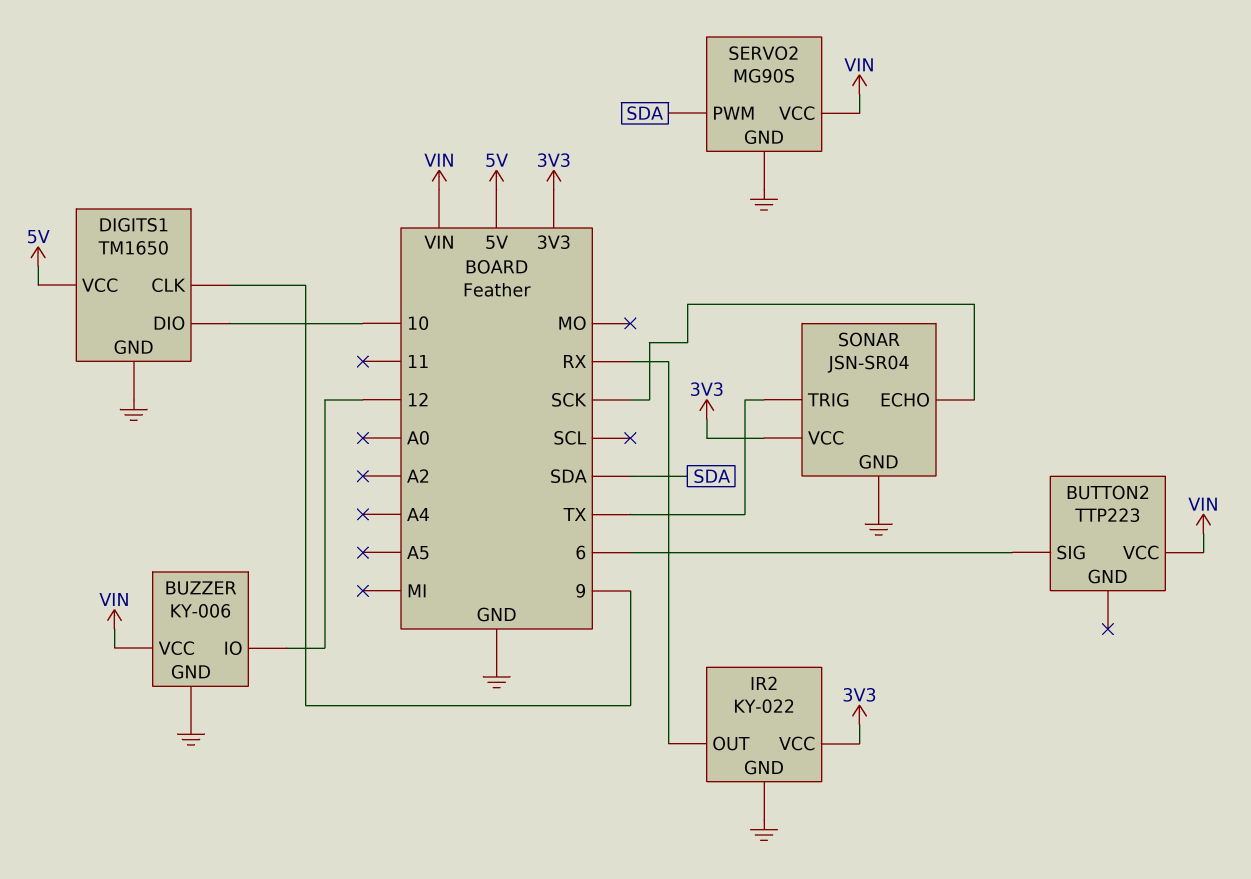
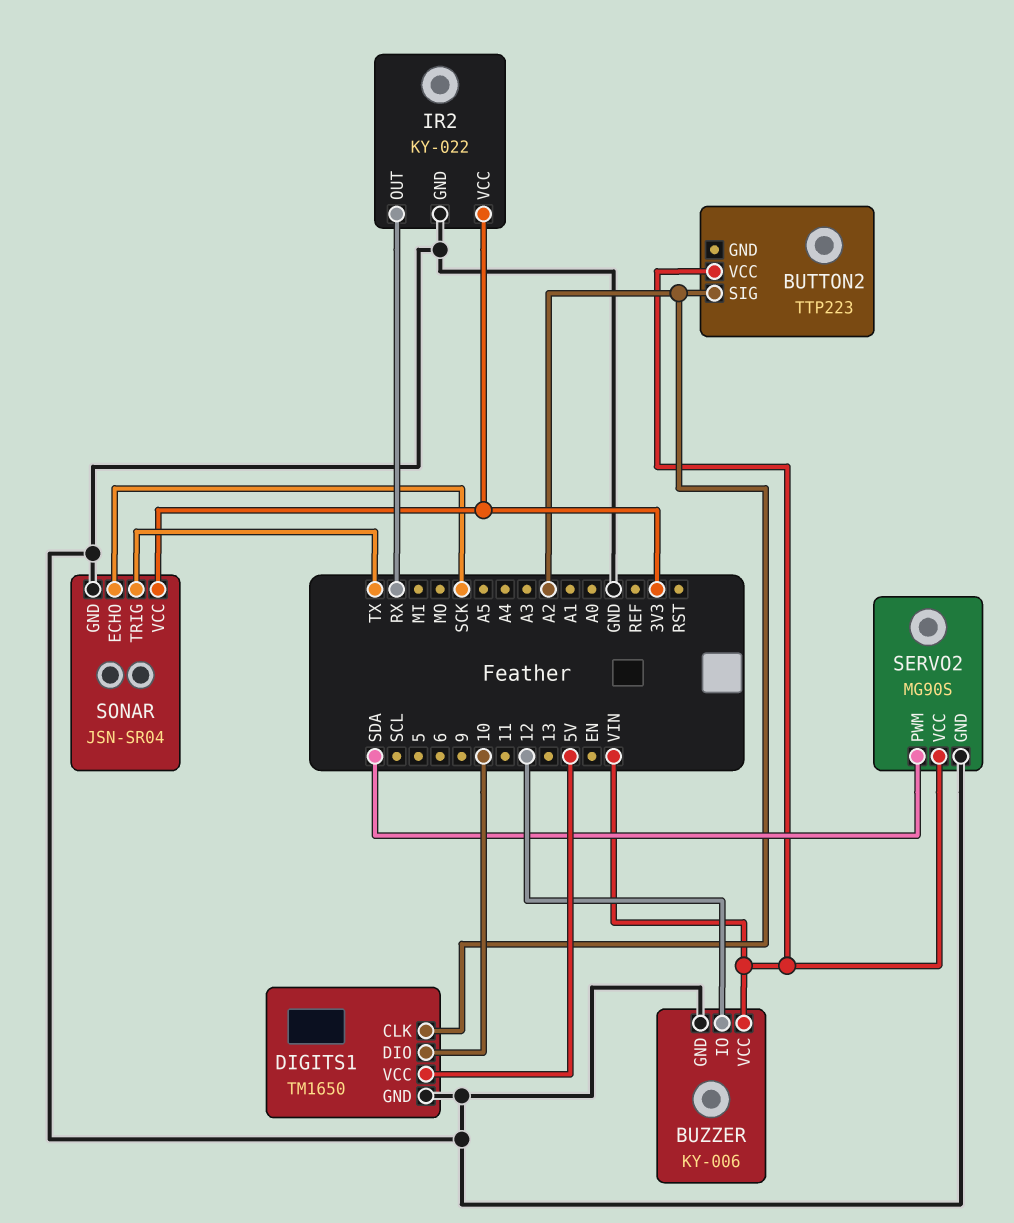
BUTTON2 pin SIG: 6 -> A2
DIGITS1 pin CLK: 9 -> A2

